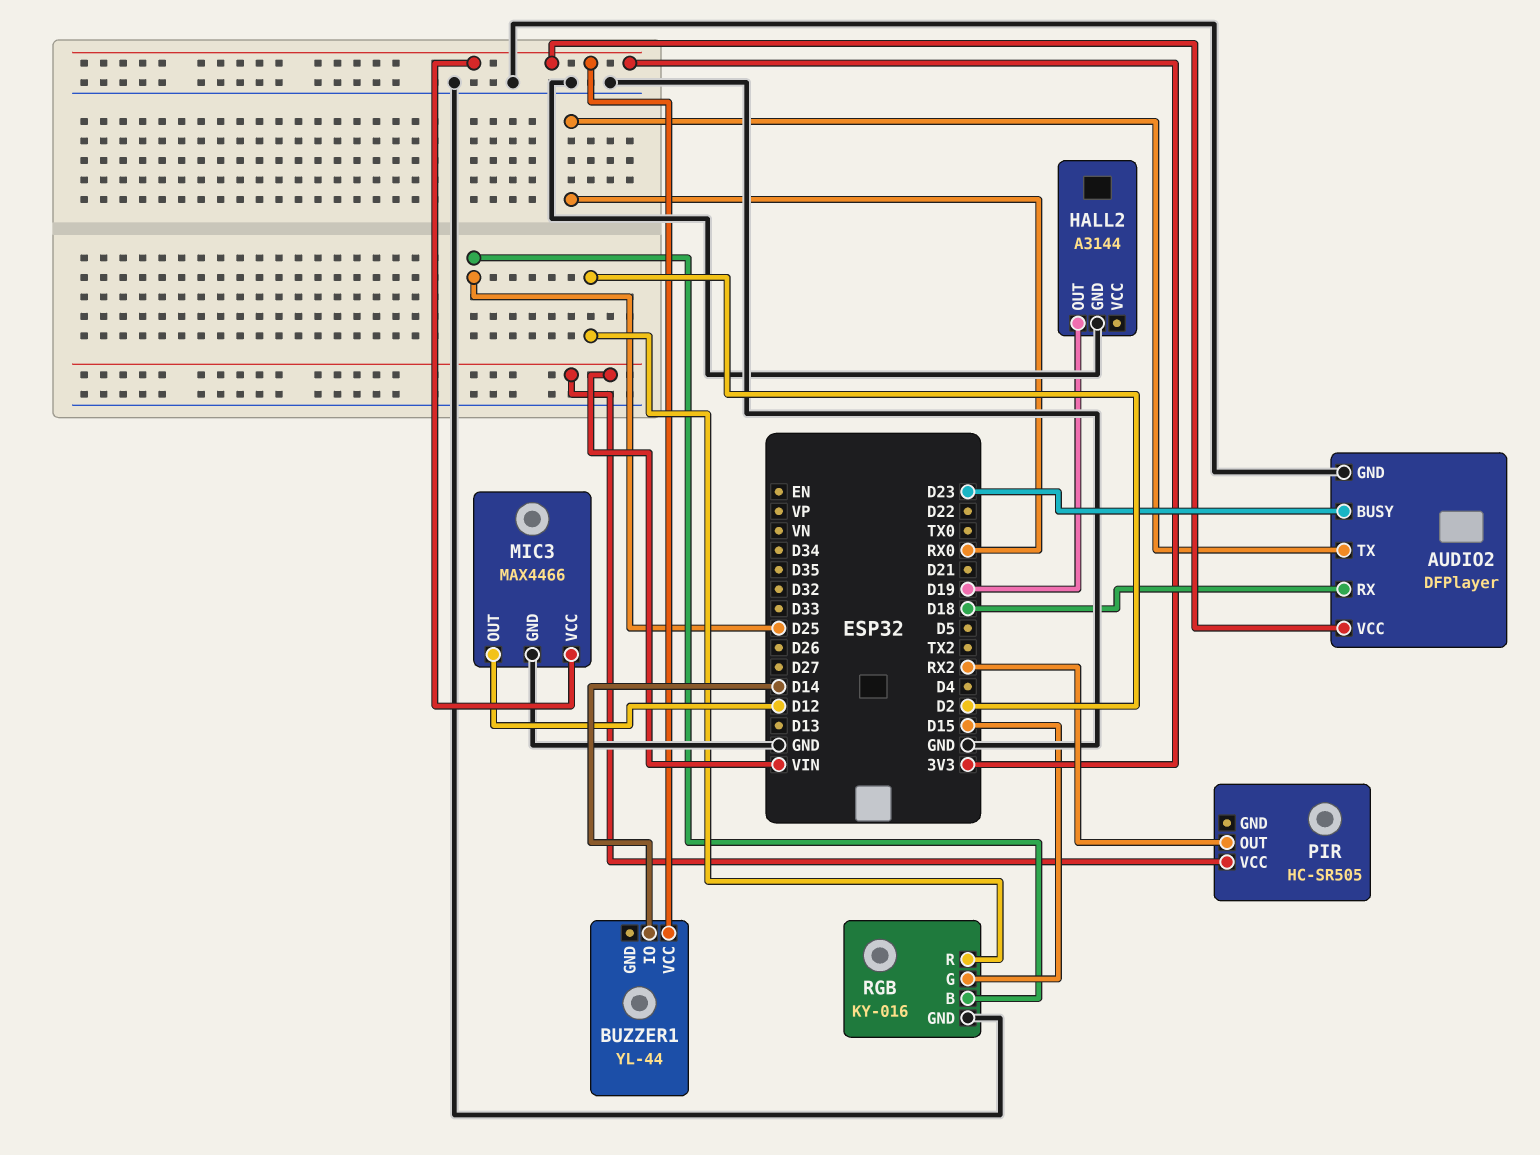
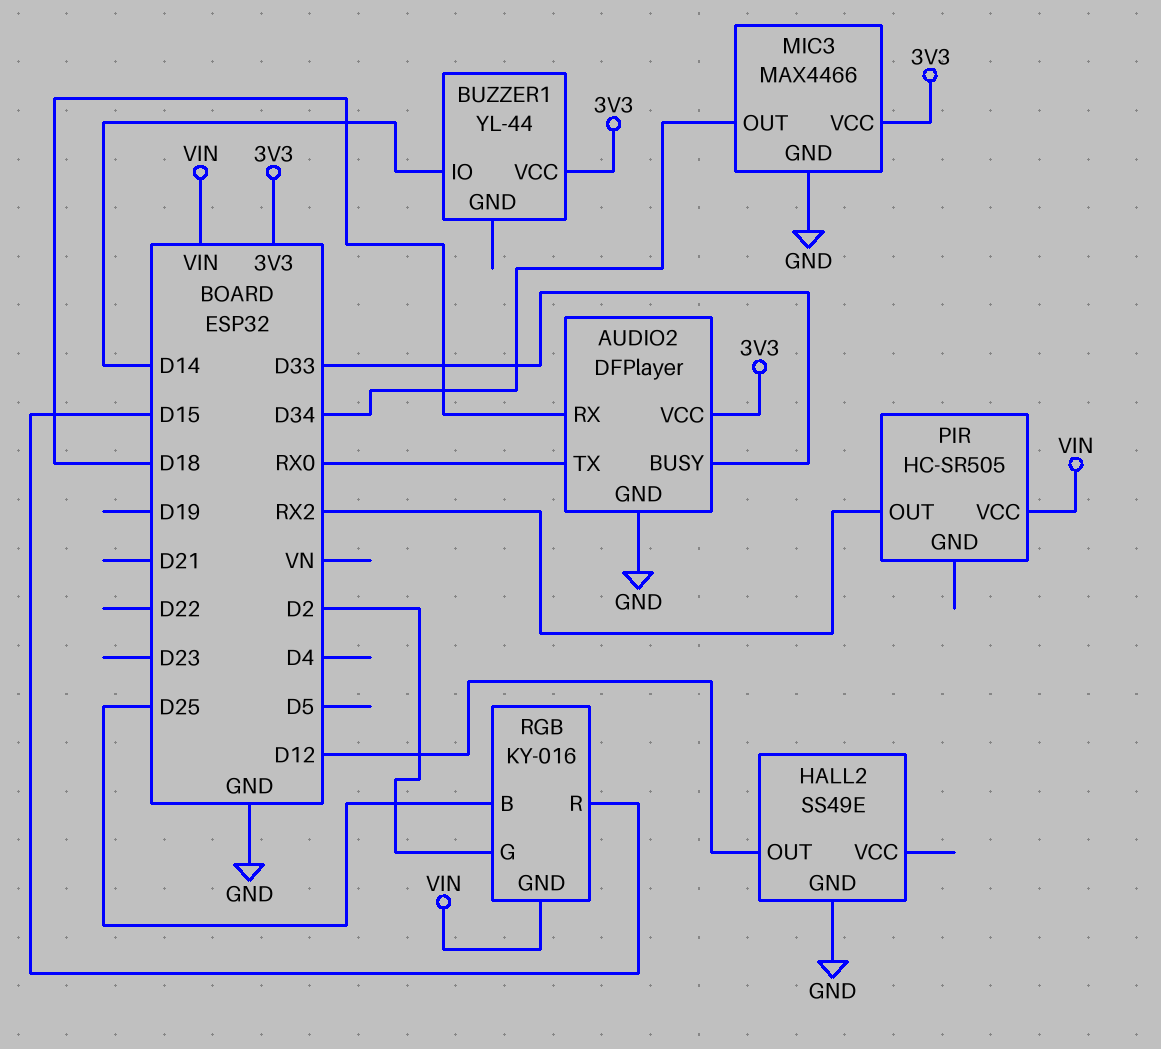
AUDIO2 pin BUSY: D23 -> D33
HALL2: A3144 -> SS49E
HALL2 pin OUT: D19 -> D12
MIC3 pin OUT: D12 -> D34
RGB pin G: D15 -> D2
RGB pin GND: GND -> VIN
RGB pin R: D2 -> D15

